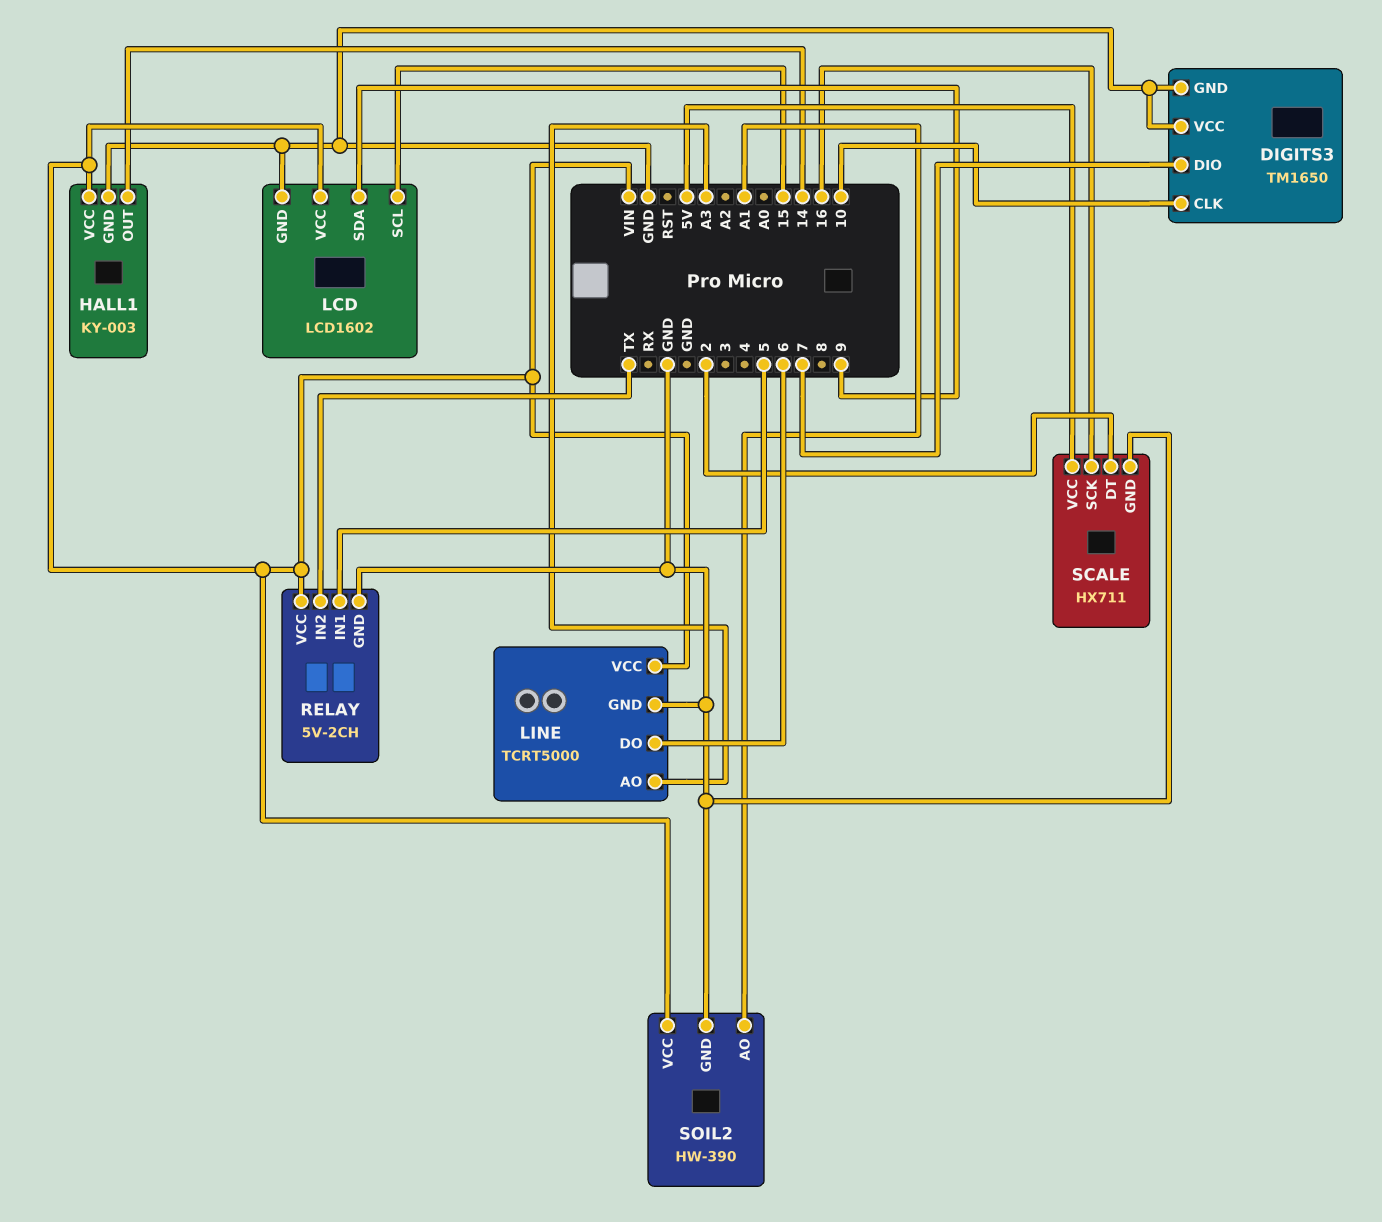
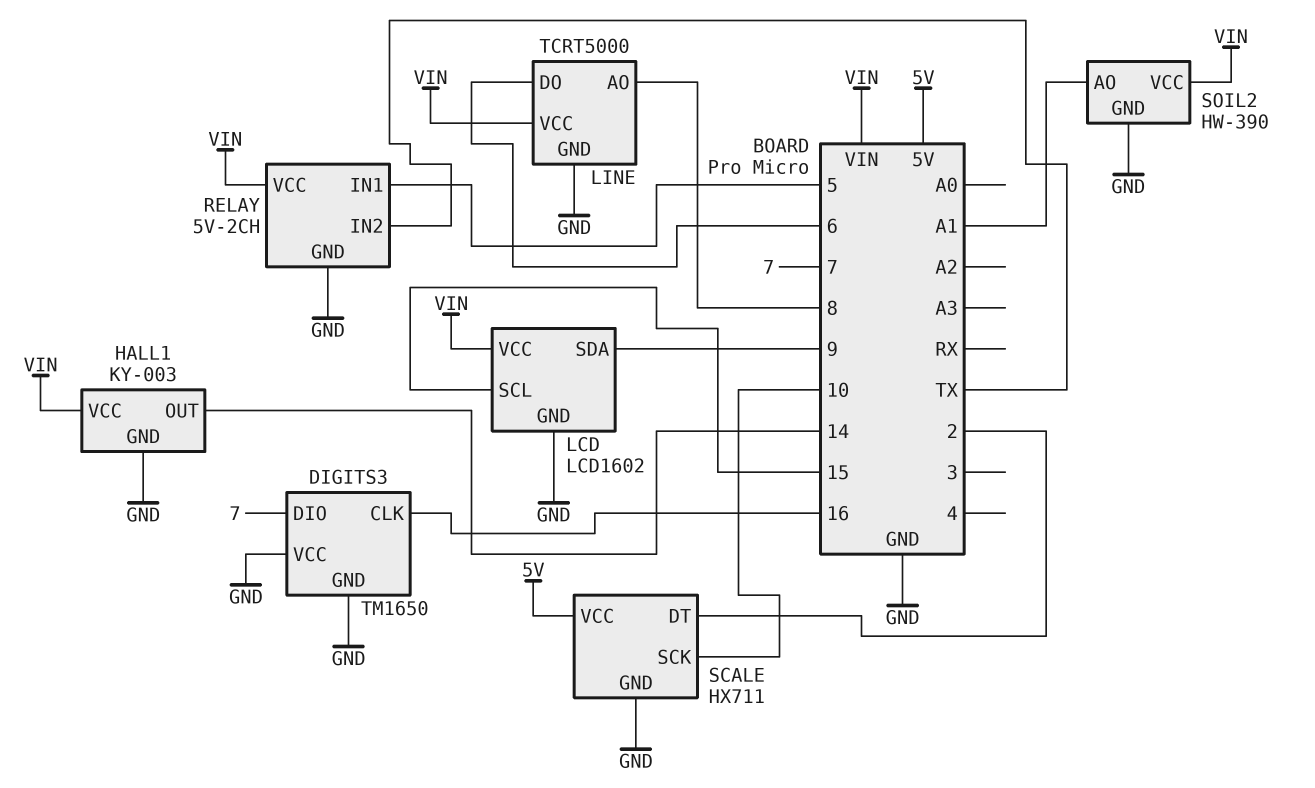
DIGITS3 pin CLK: 10 -> 16
LINE pin AO: A3 -> 8
SCALE pin SCK: 16 -> 10

